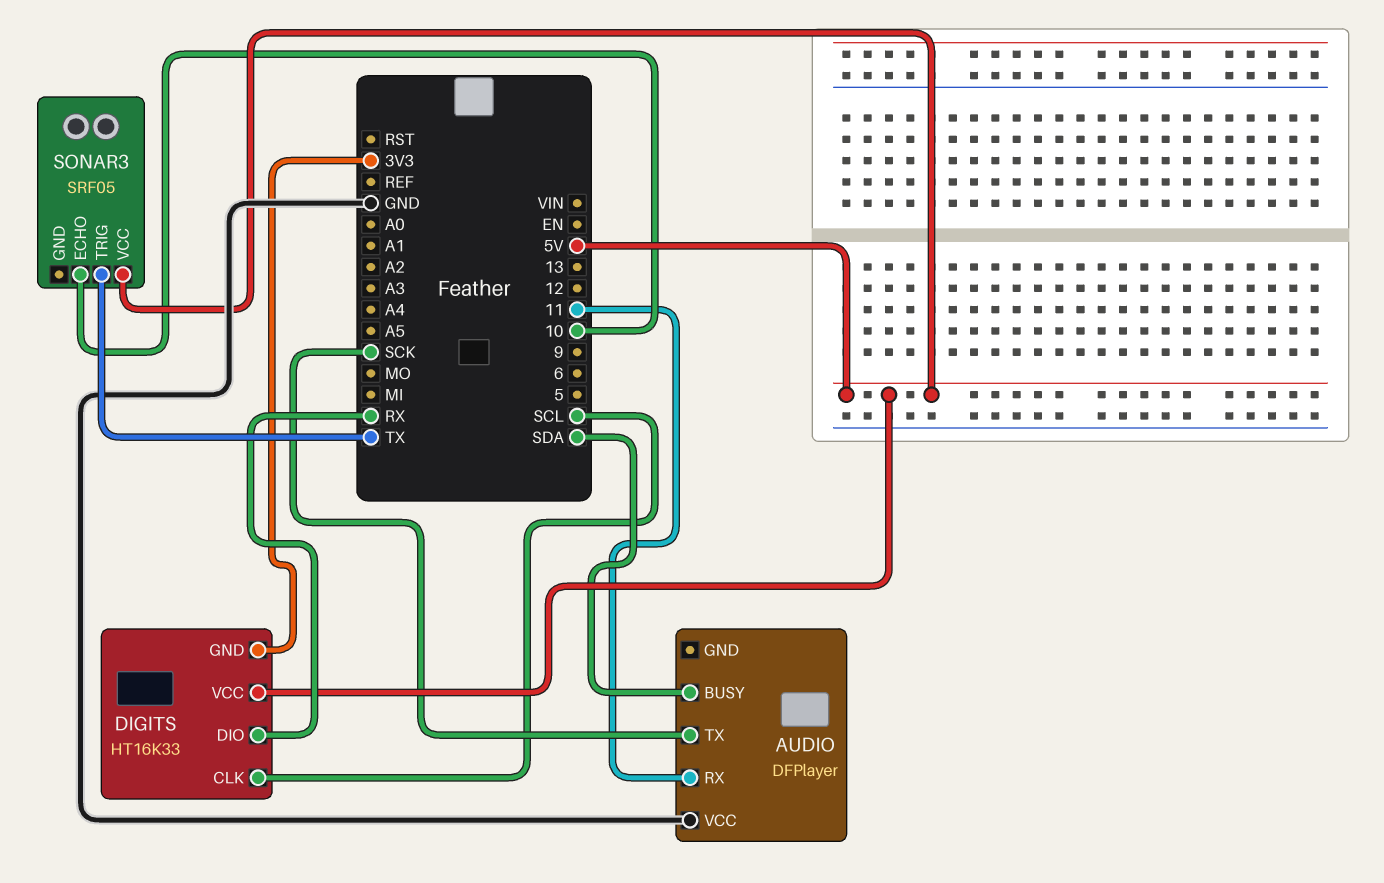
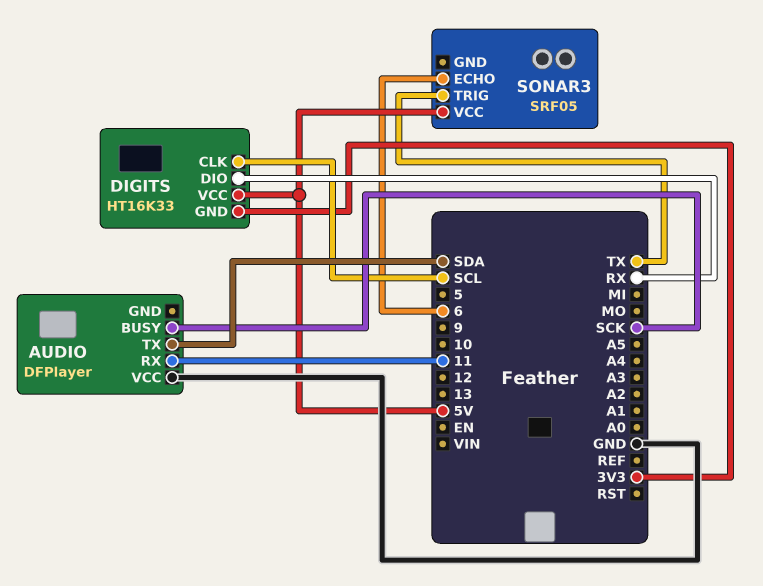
AUDIO pin BUSY: SDA -> SCK
AUDIO pin TX: SCK -> SDA
SONAR3 pin ECHO: 10 -> 6

